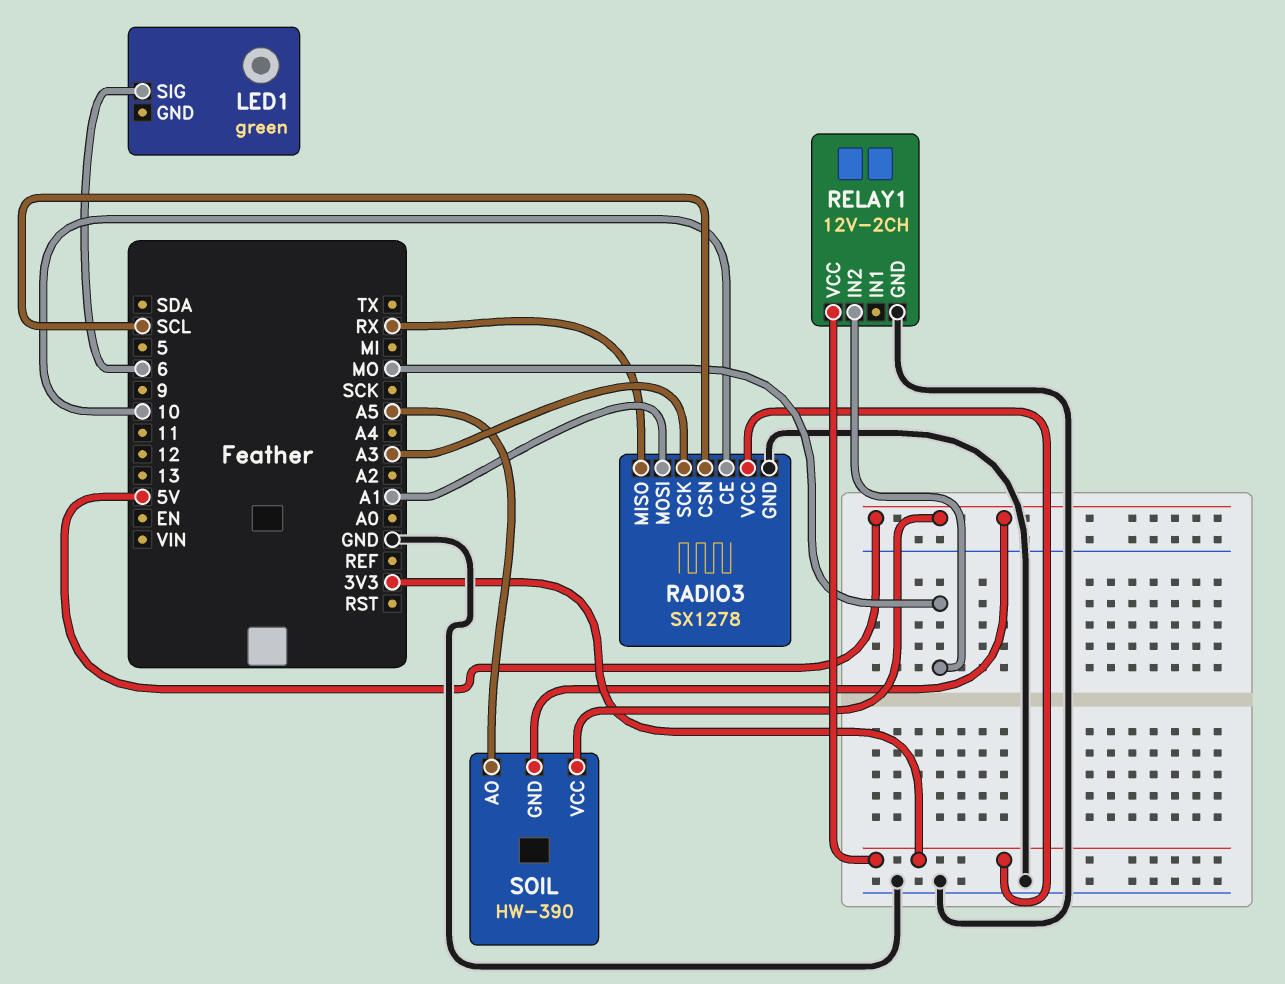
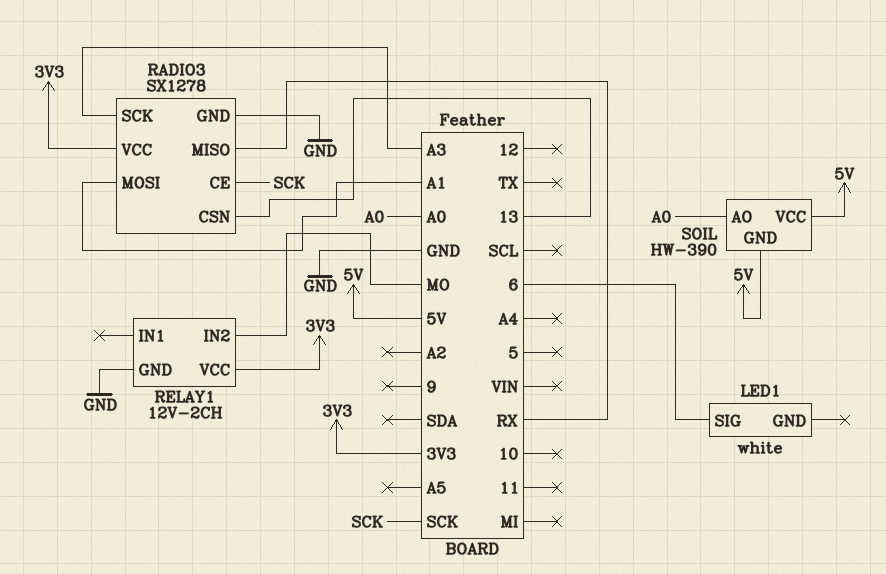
LED1: green -> white
RADIO3 pin CE: 10 -> SCK
RADIO3 pin CSN: SCL -> 13
SOIL pin AO: A5 -> A0

